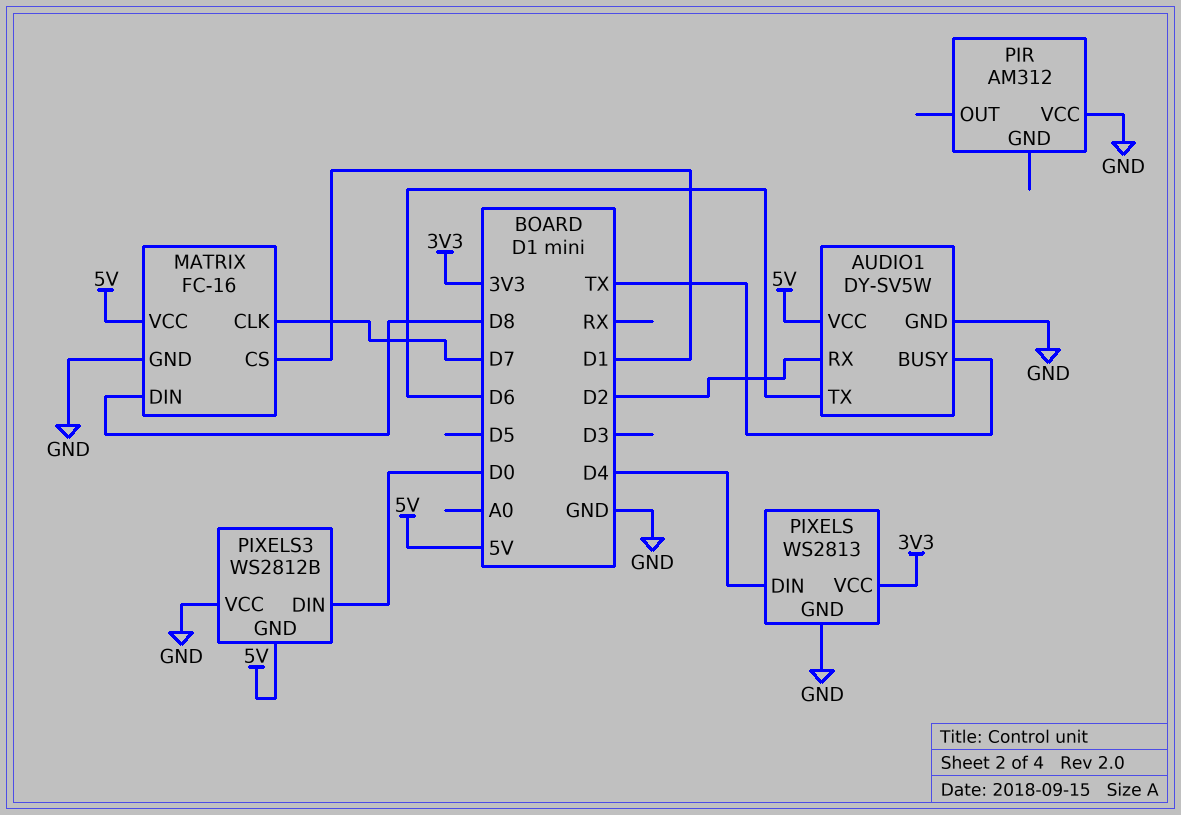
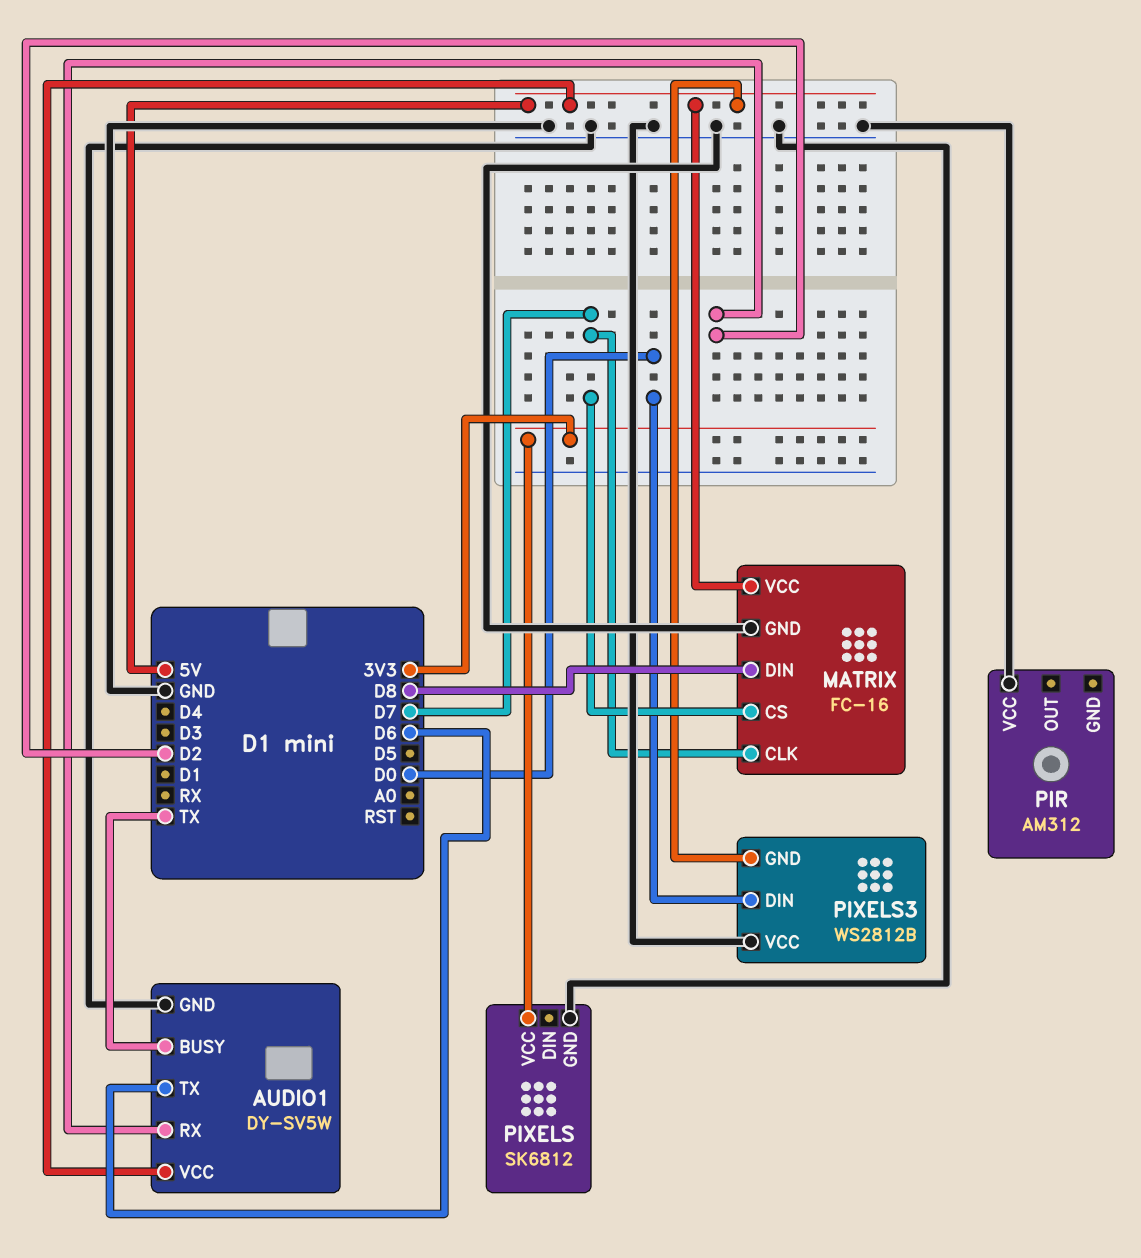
MATRIX pin CS: D1 -> D7
PIXELS: WS2813 -> SK6812
PIXELS pin DIN: D4 -> none

